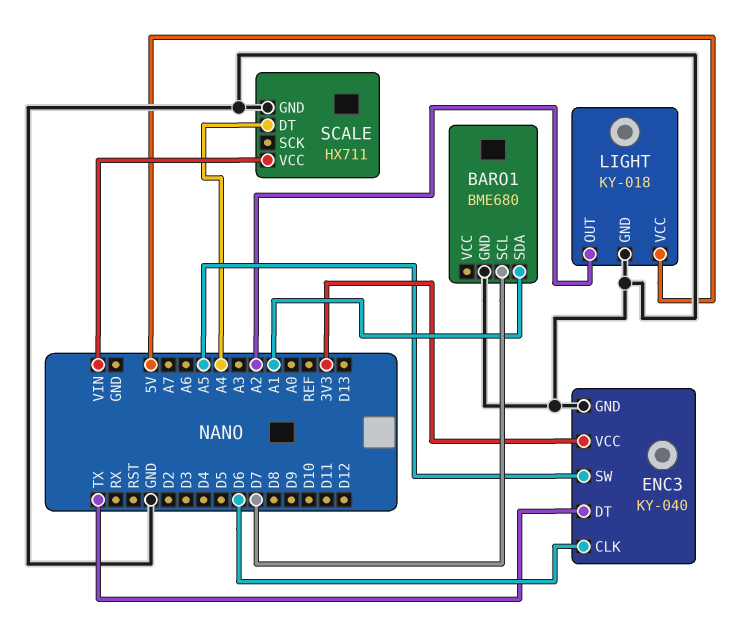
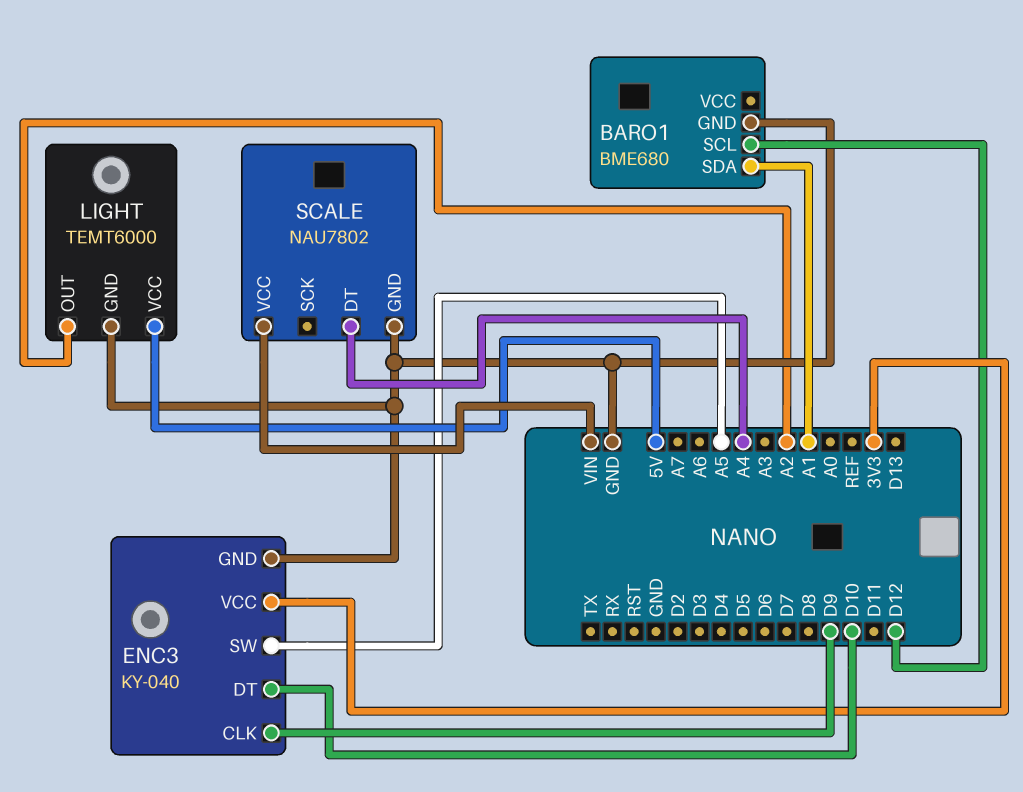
BARO1 pin SCL: D7 -> D12
ENC3 pin CLK: D6 -> D9
ENC3 pin DT: TX -> D10
LIGHT: KY-018 -> TEMT6000
SCALE: HX711 -> NAU7802

